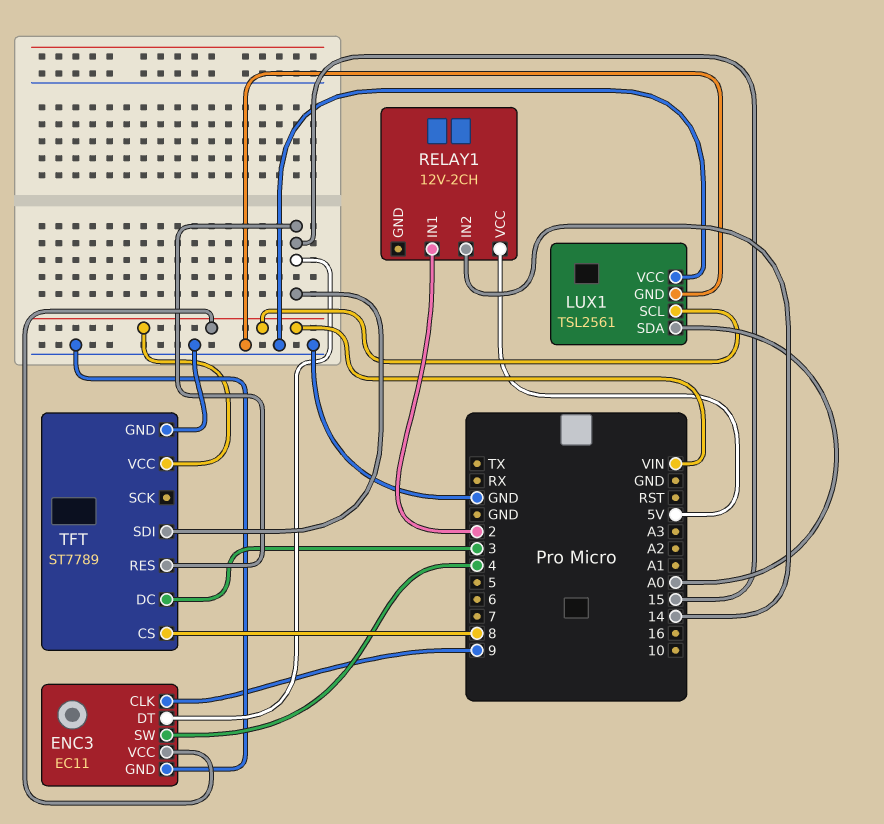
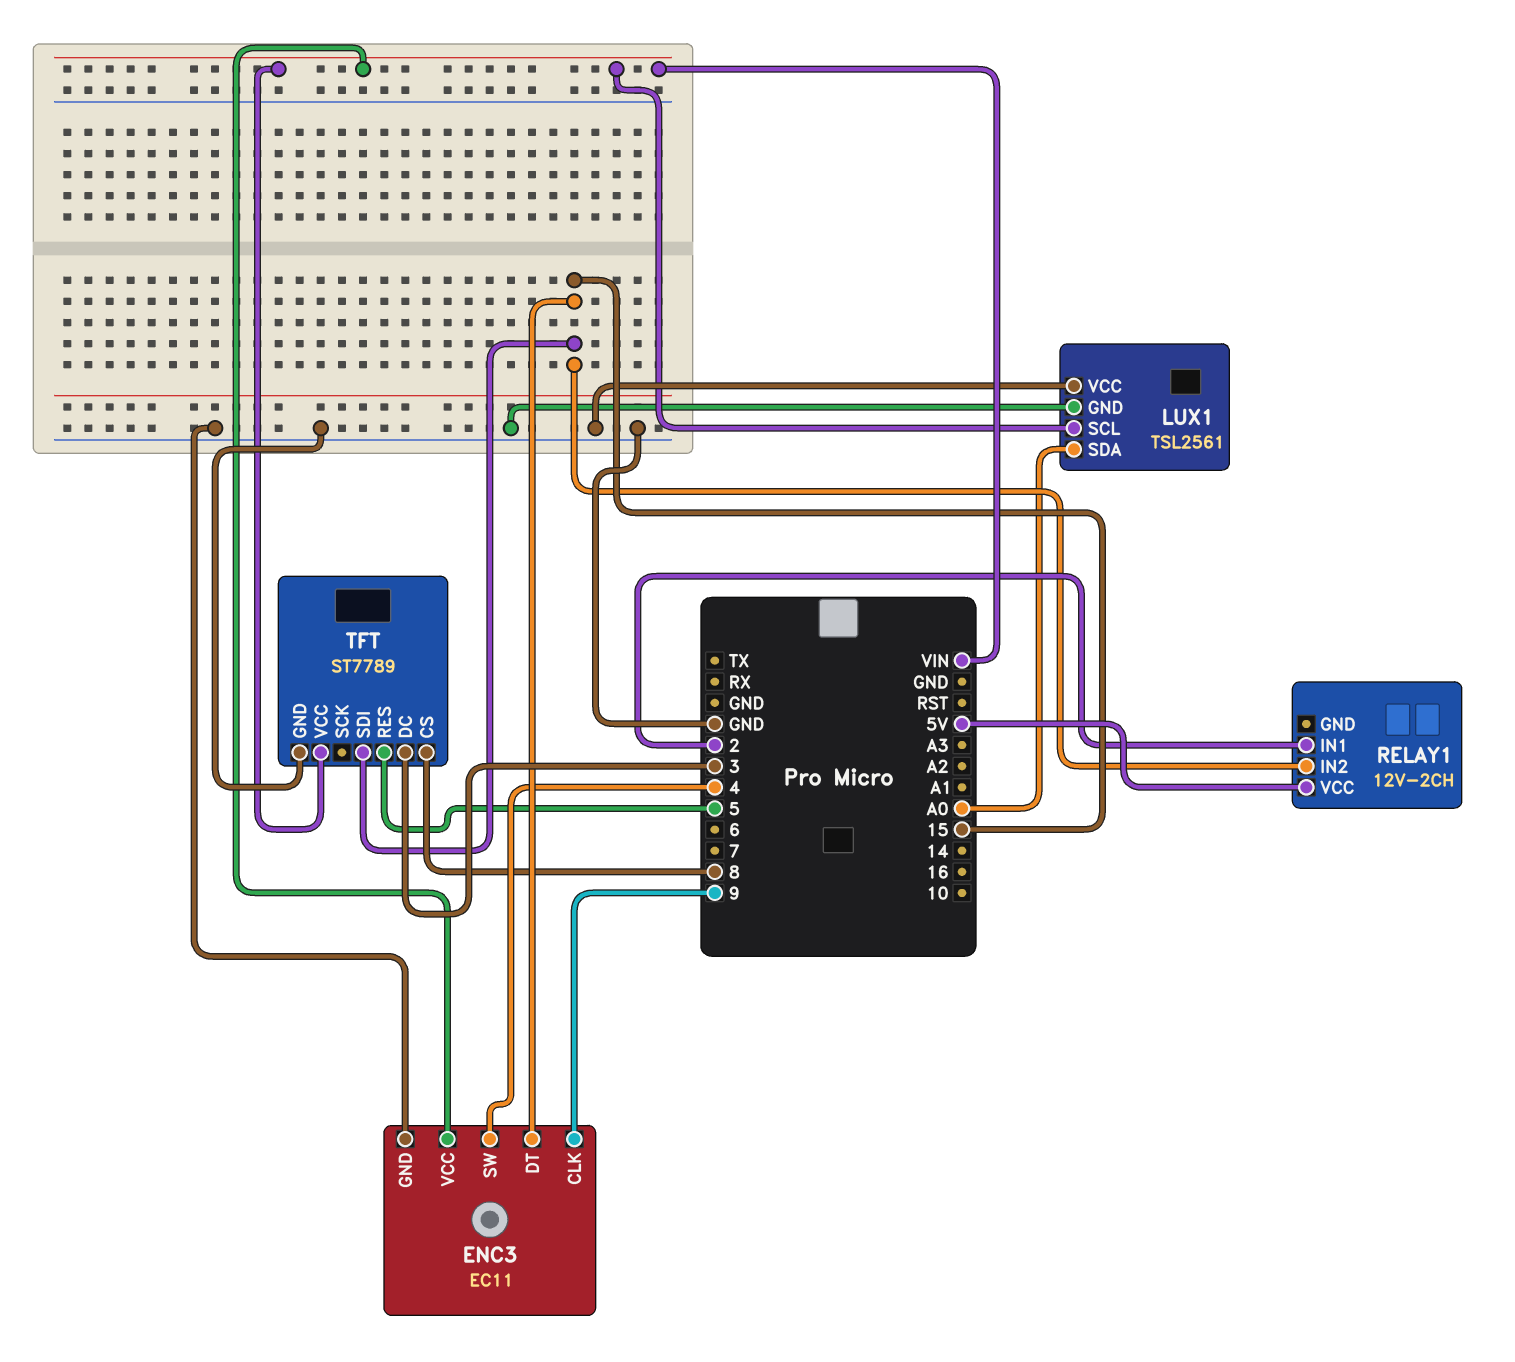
RELAY1 pin IN2: 14 -> 15
TFT pin RES: 15 -> 5

